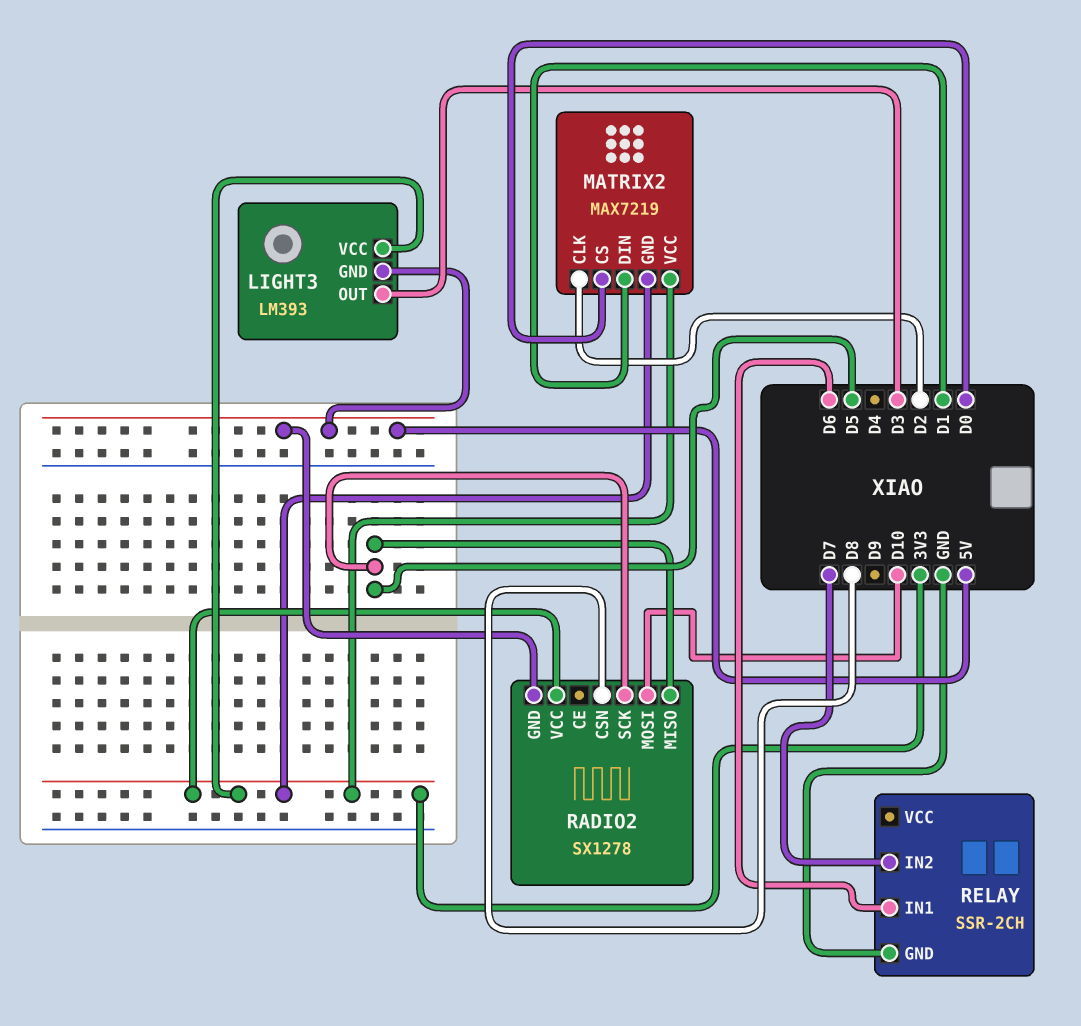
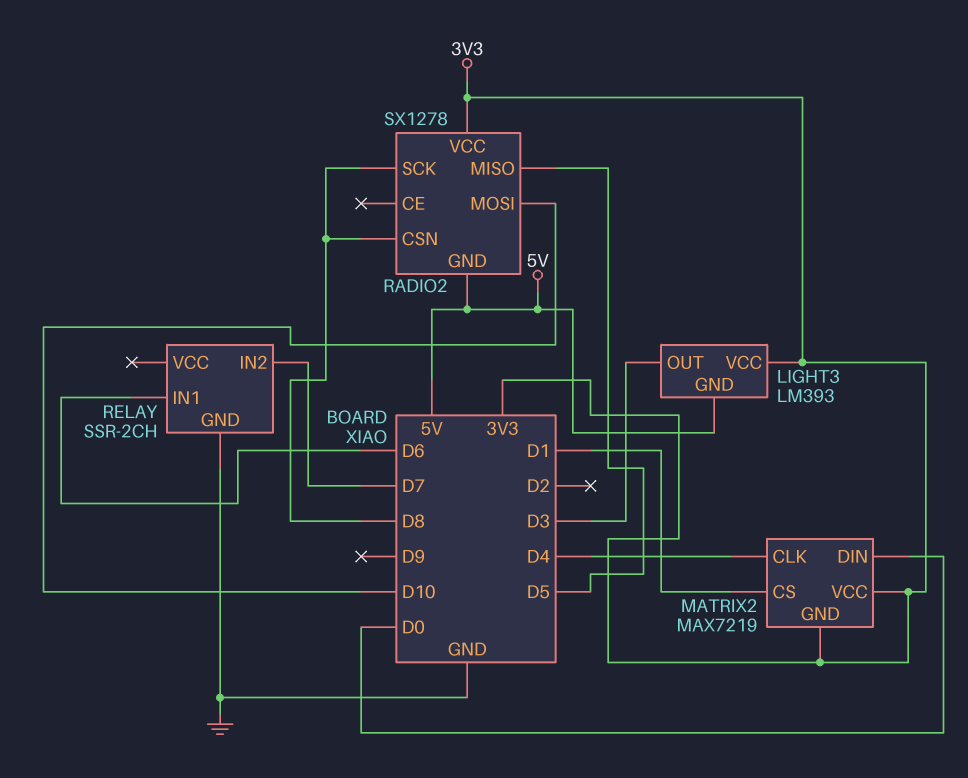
MATRIX2 pin CLK: D2 -> D4
MATRIX2 pin CS: D0 -> D1
MATRIX2 pin DIN: D1 -> D0
RADIO2 pin SCK: D5 -> D8

